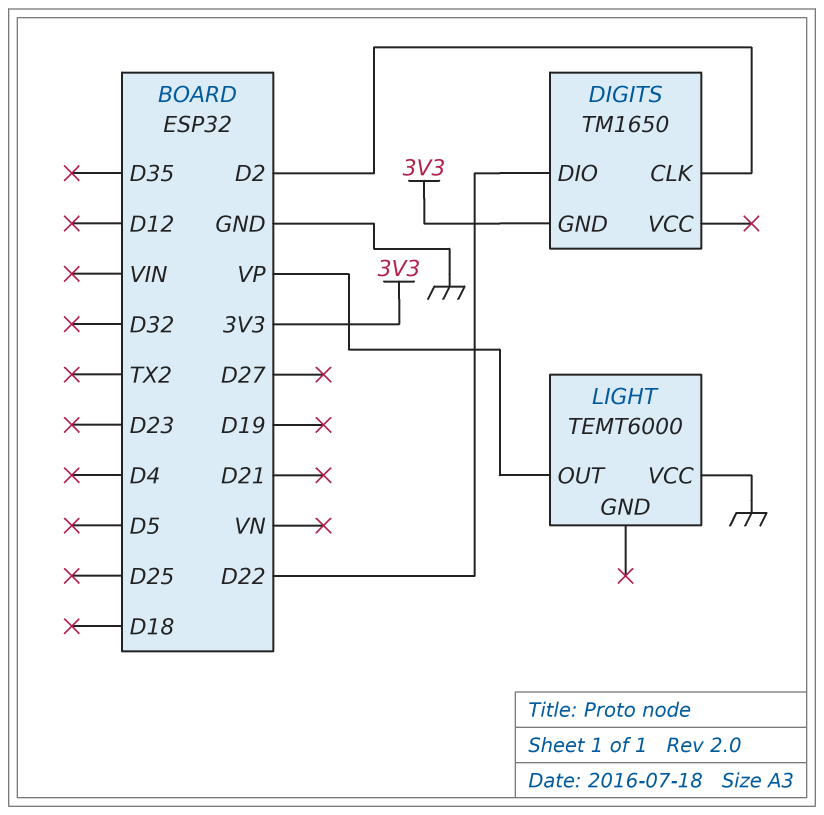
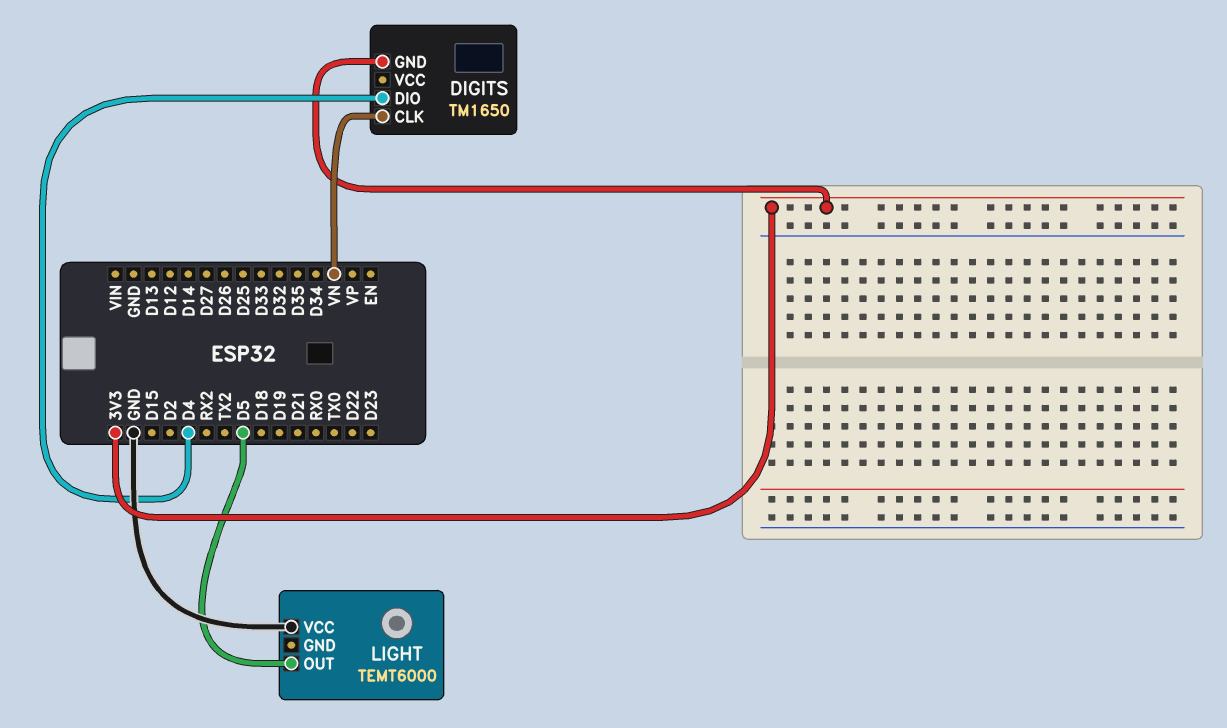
DIGITS pin CLK: D2 -> VN
DIGITS pin DIO: D22 -> D4
LIGHT pin OUT: VP -> D5

